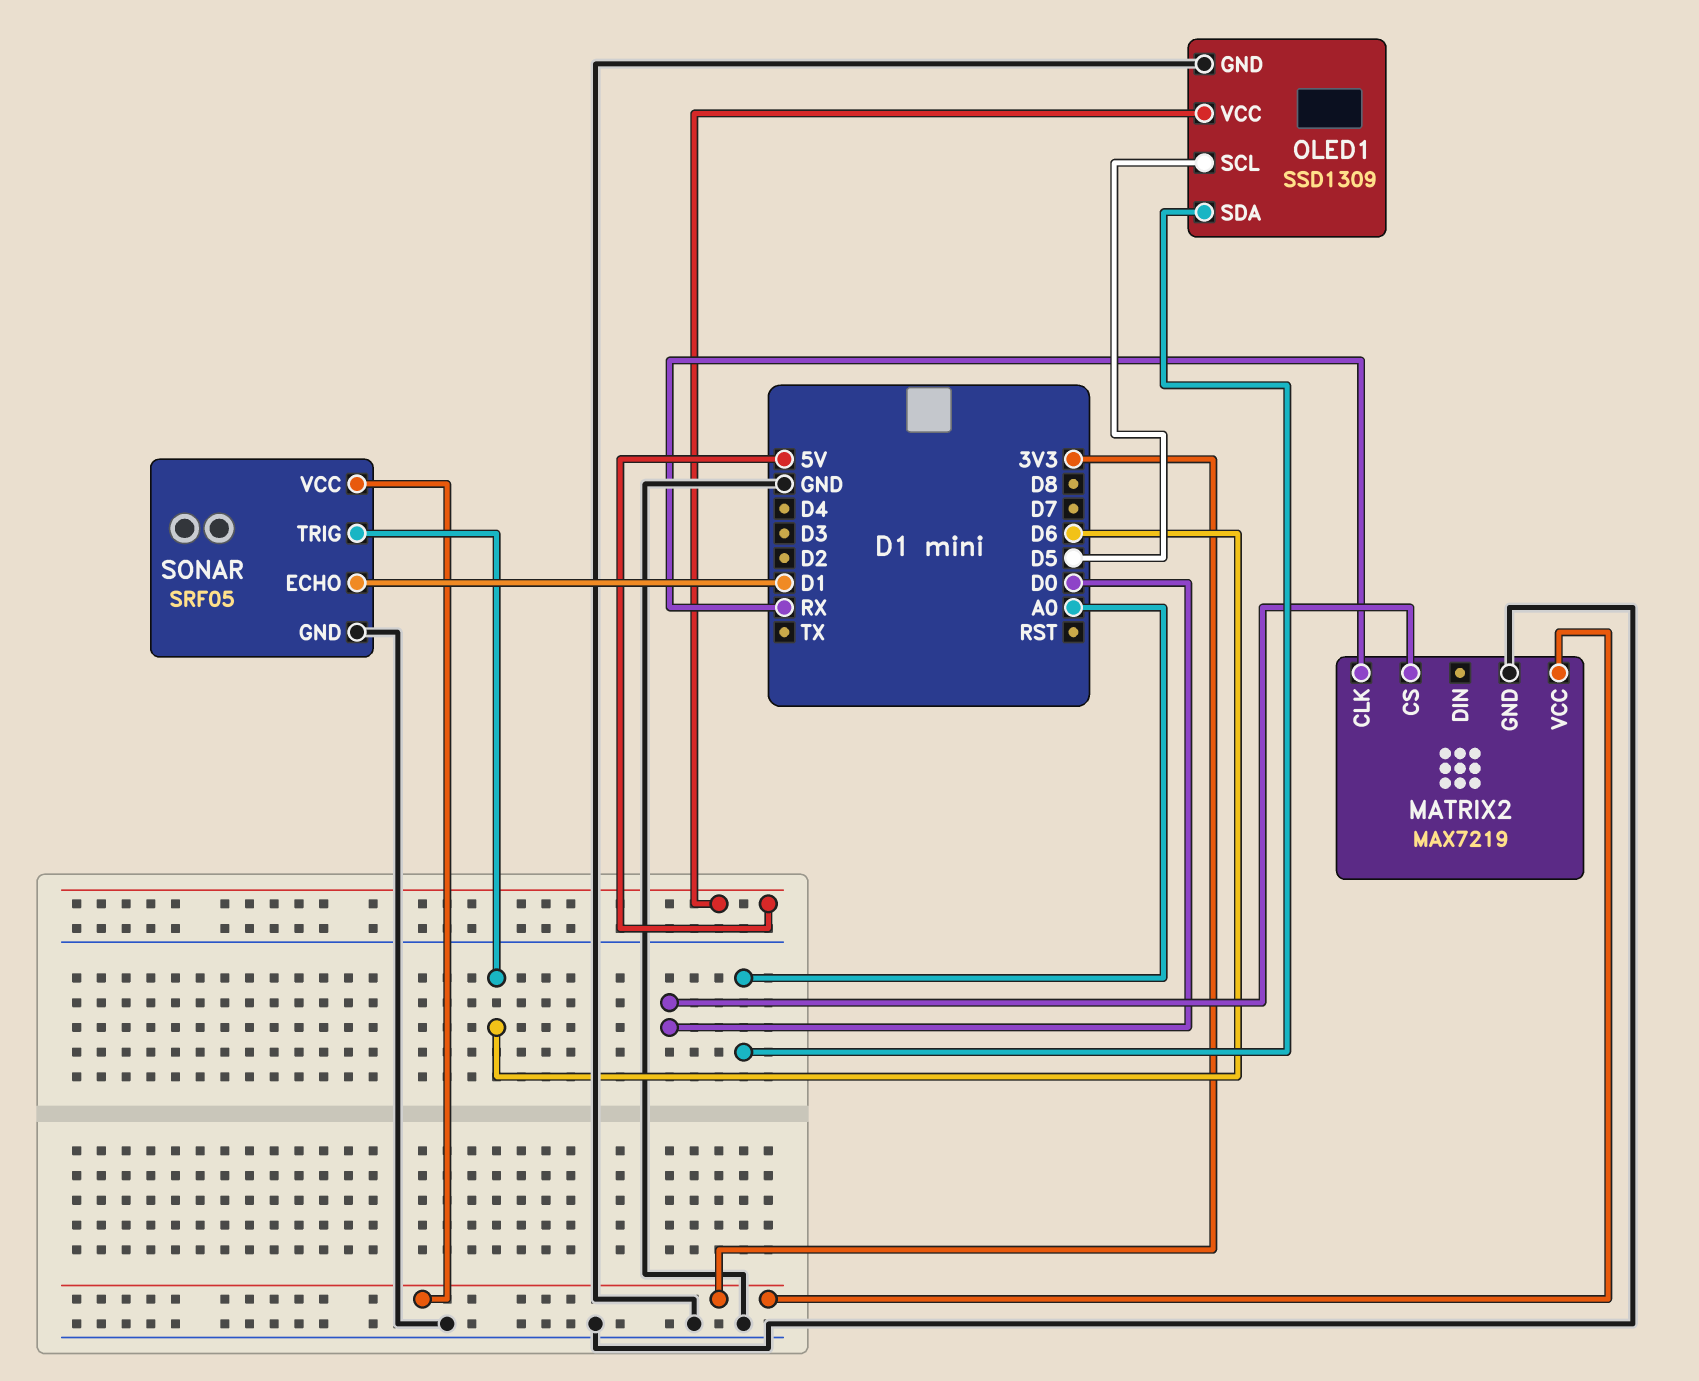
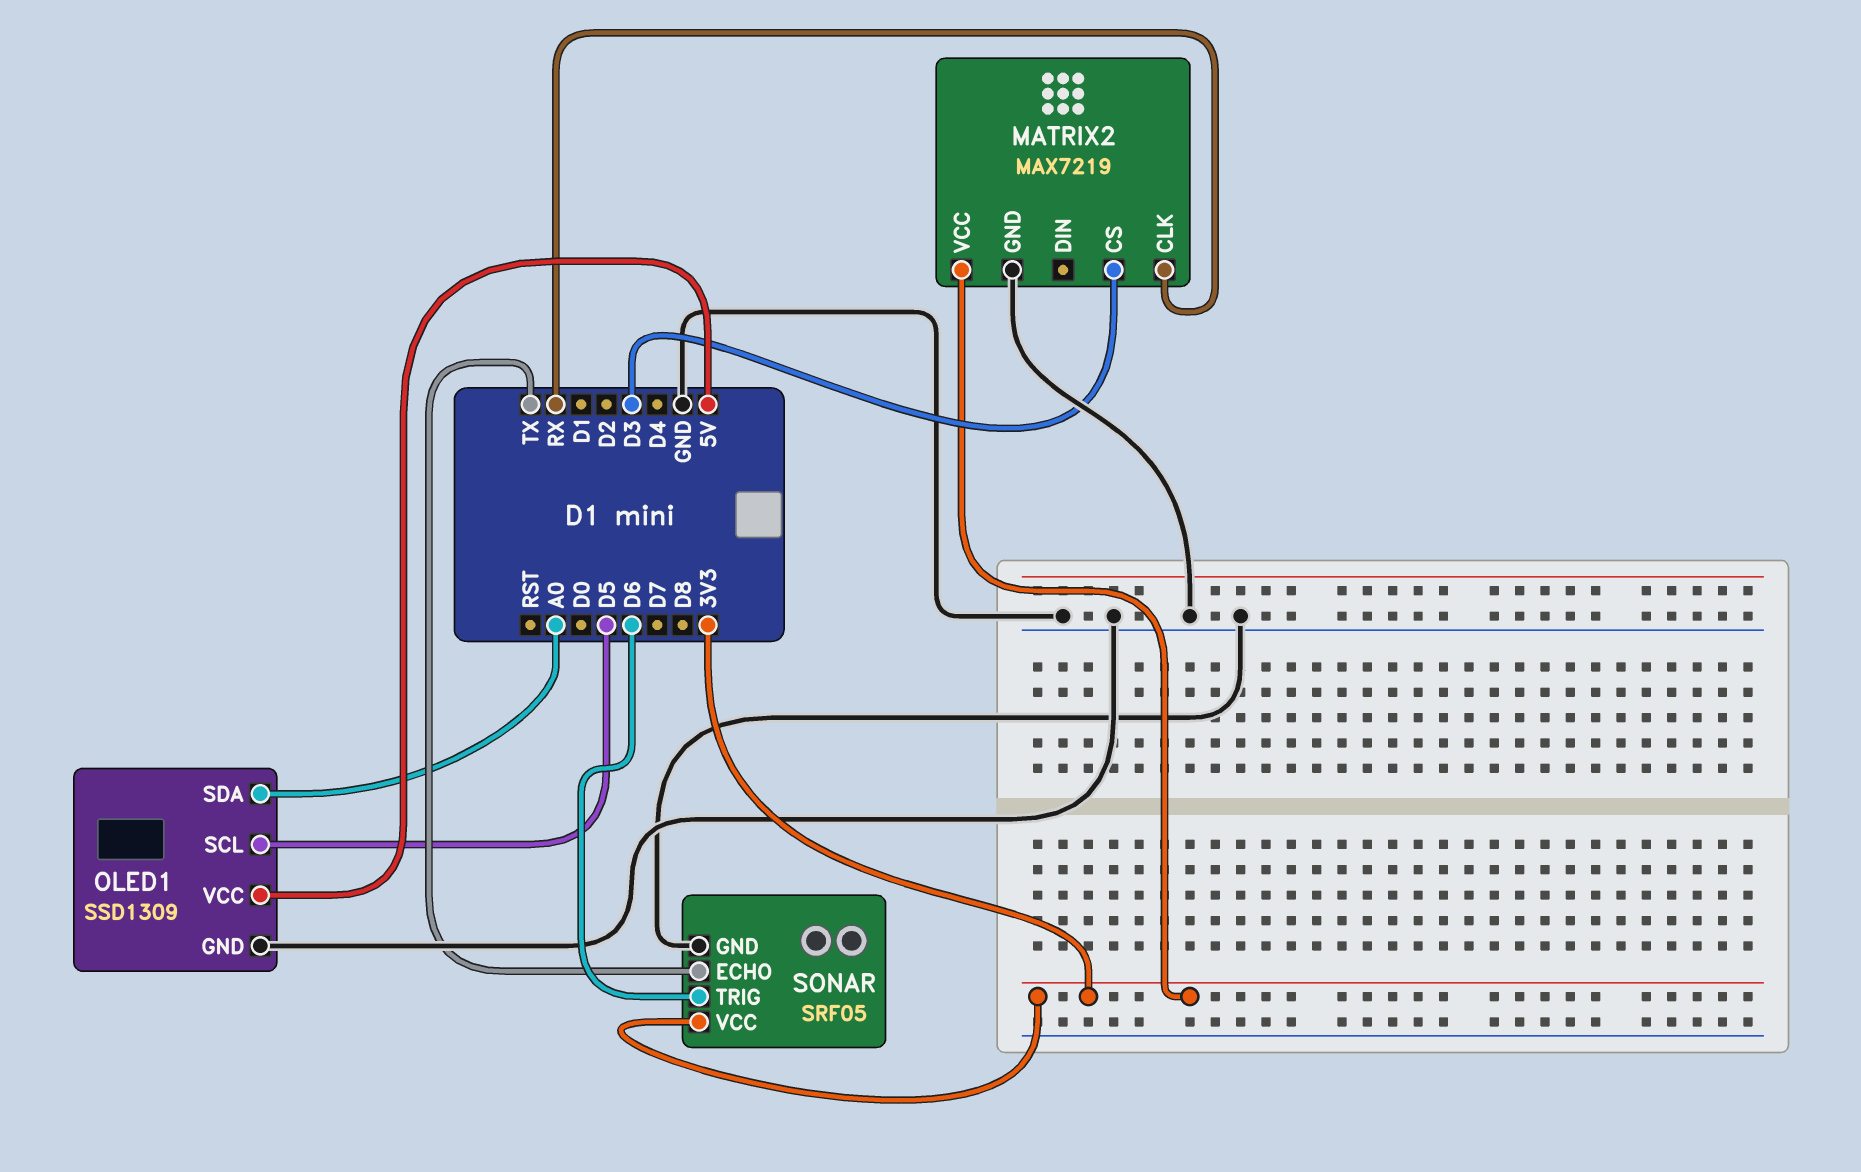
MATRIX2 pin CS: D0 -> D3
SONAR pin ECHO: D1 -> TX

